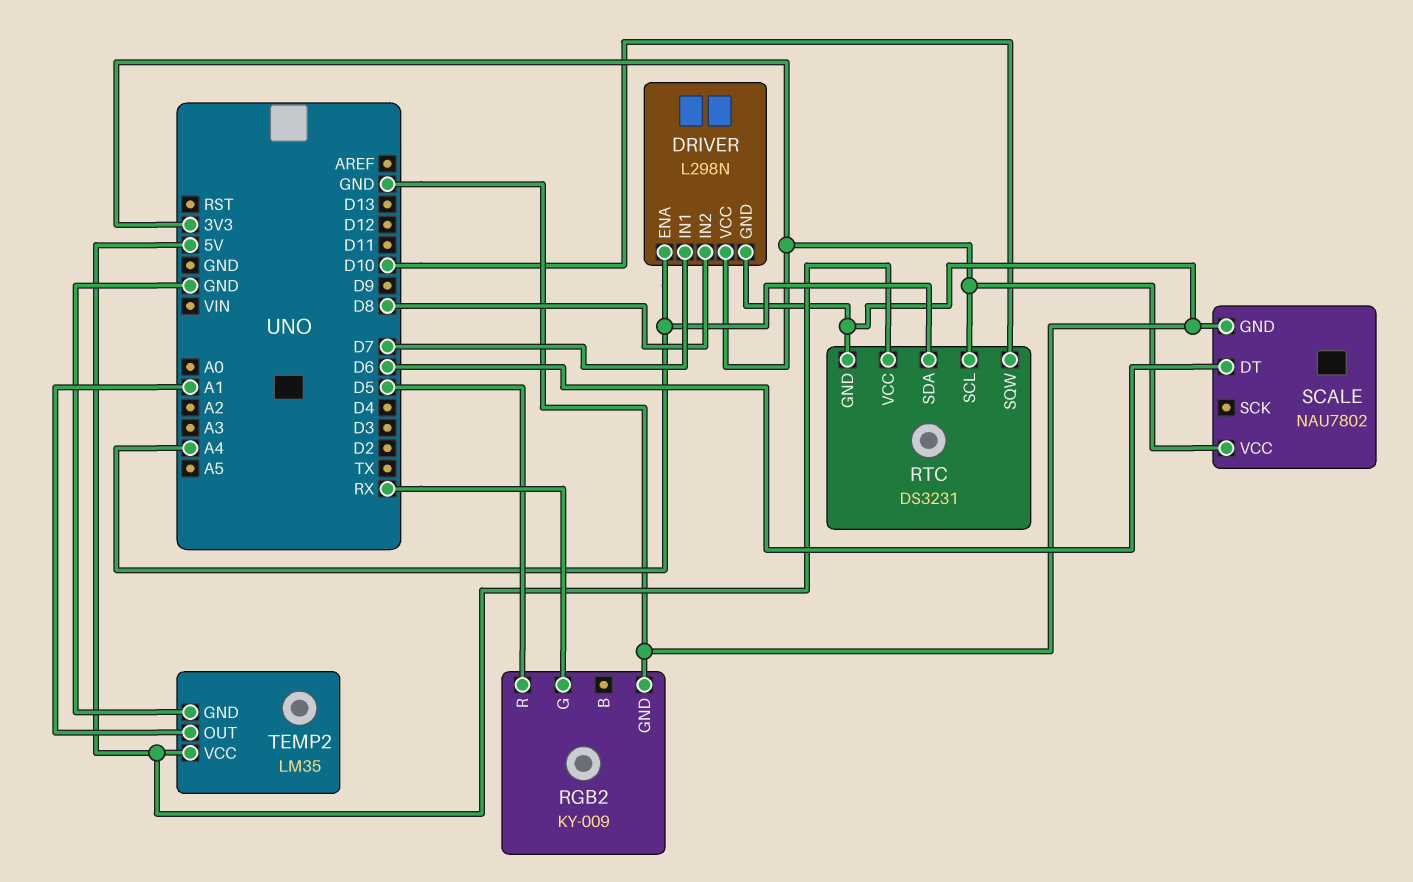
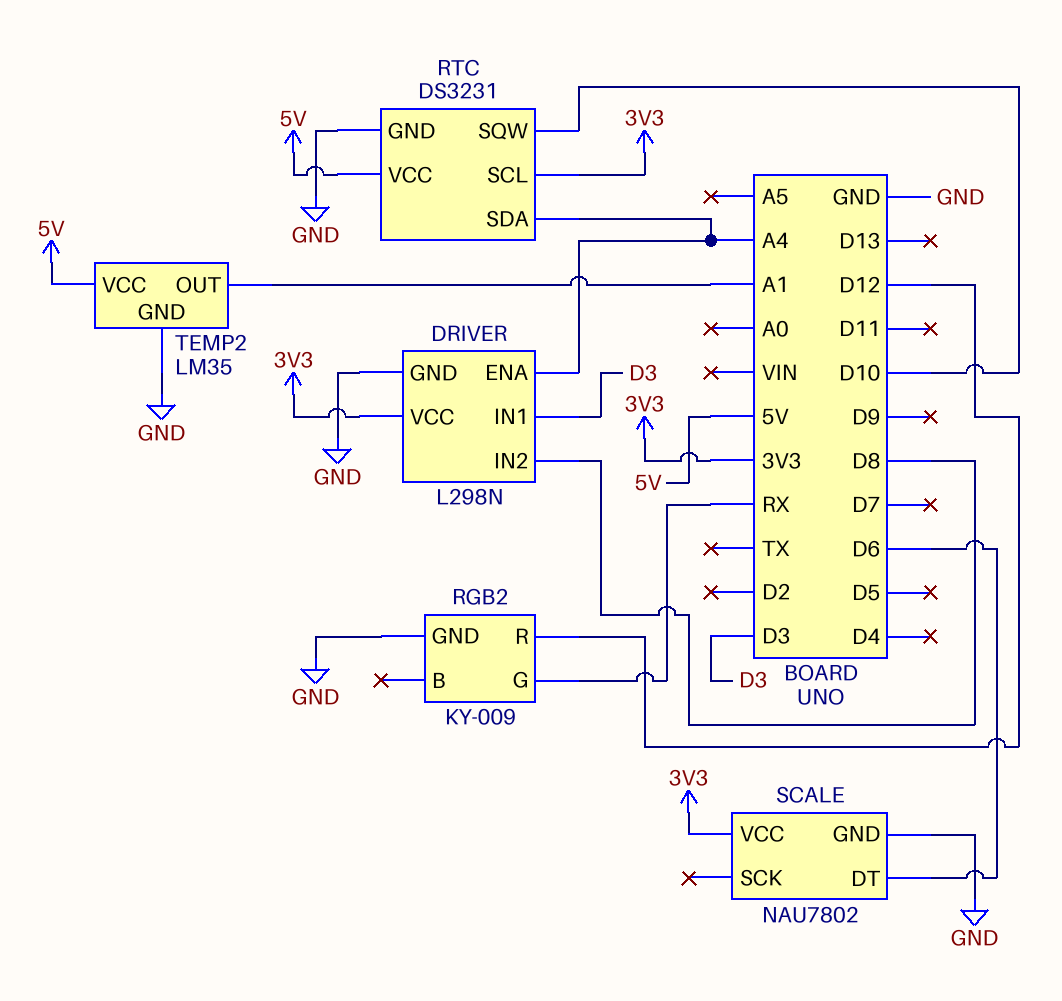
DRIVER pin IN1: D7 -> D3
RGB2 pin R: D5 -> D12

